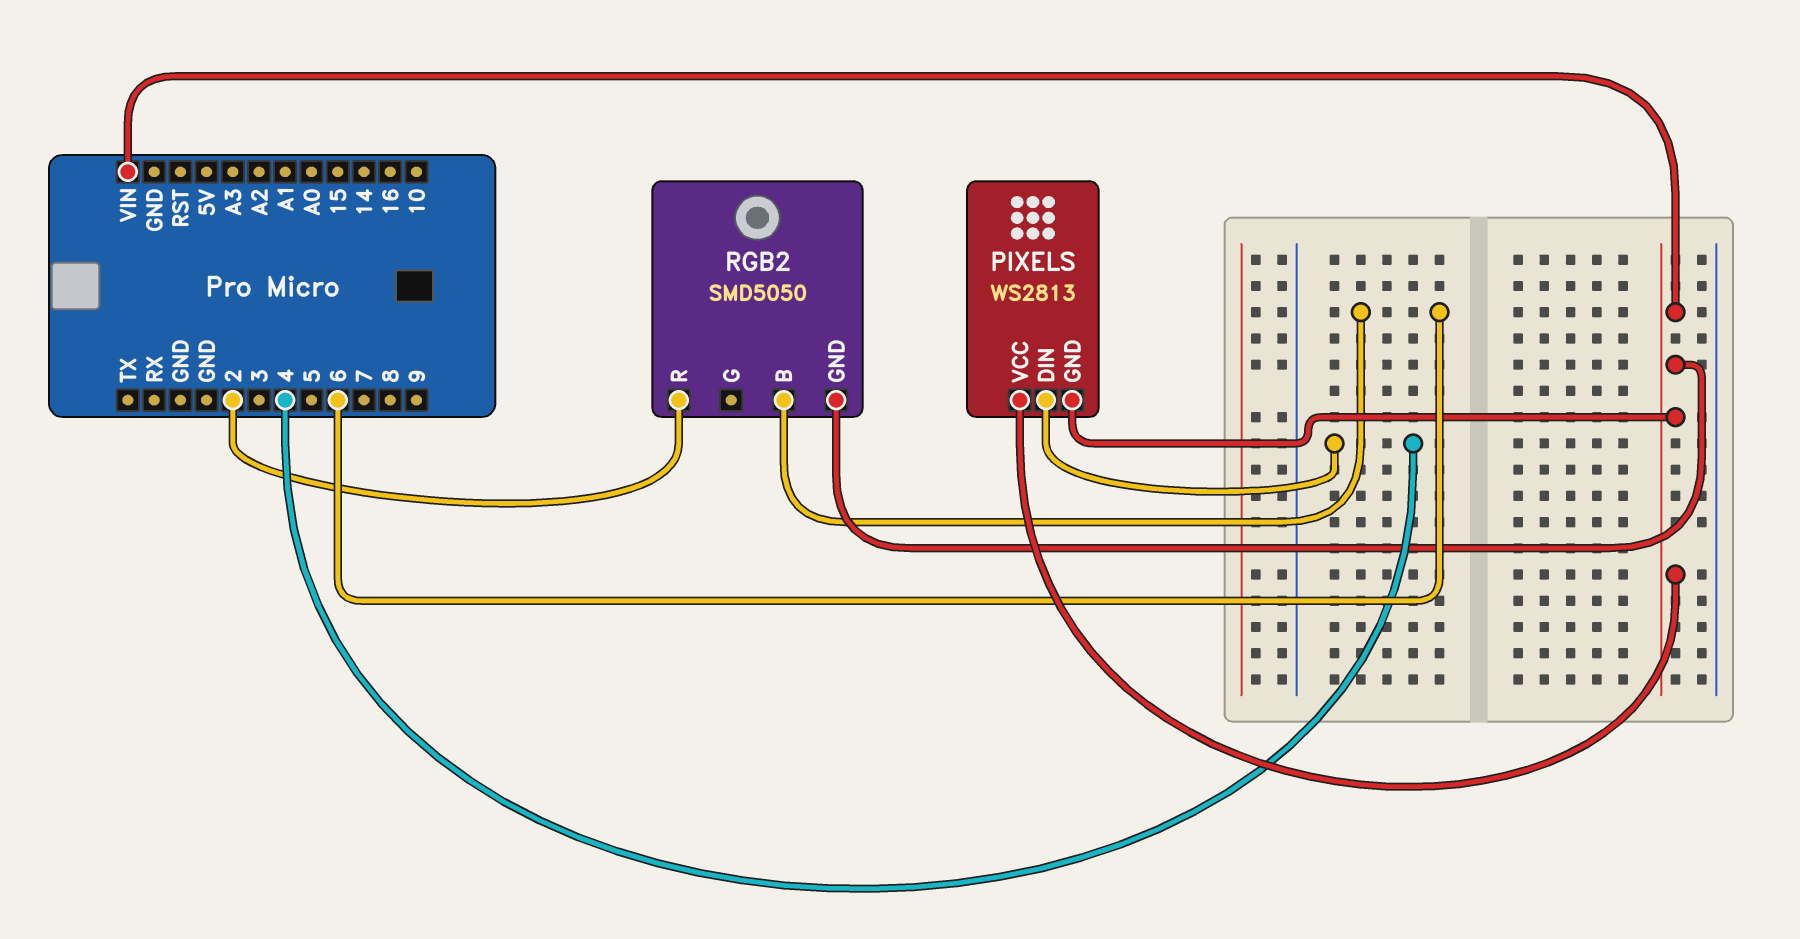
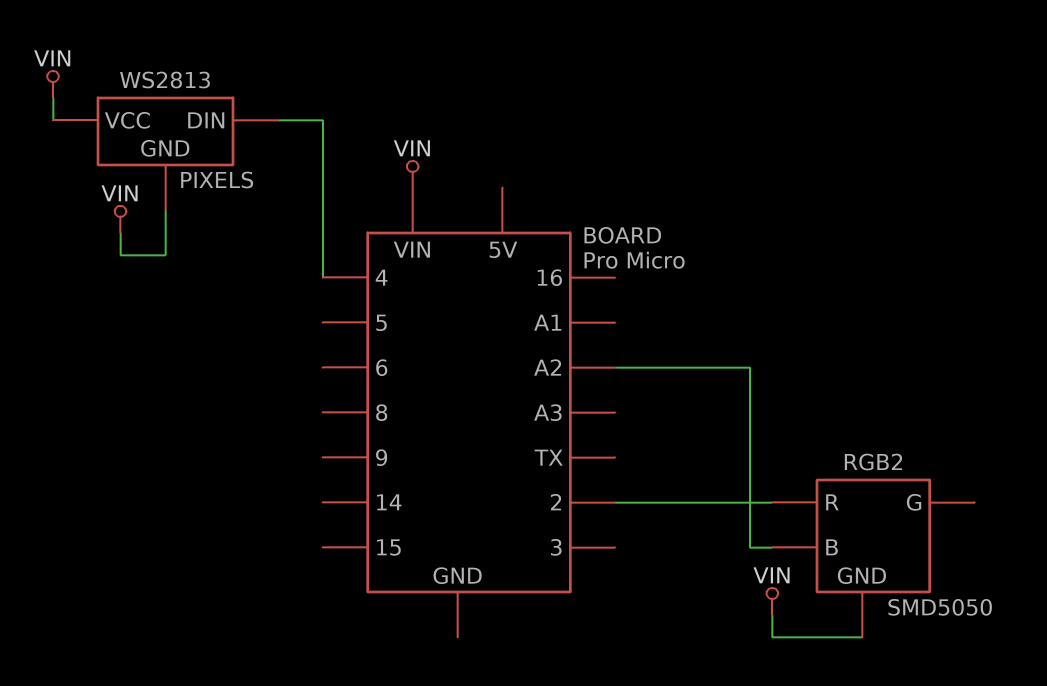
RGB2 pin B: 6 -> A2

